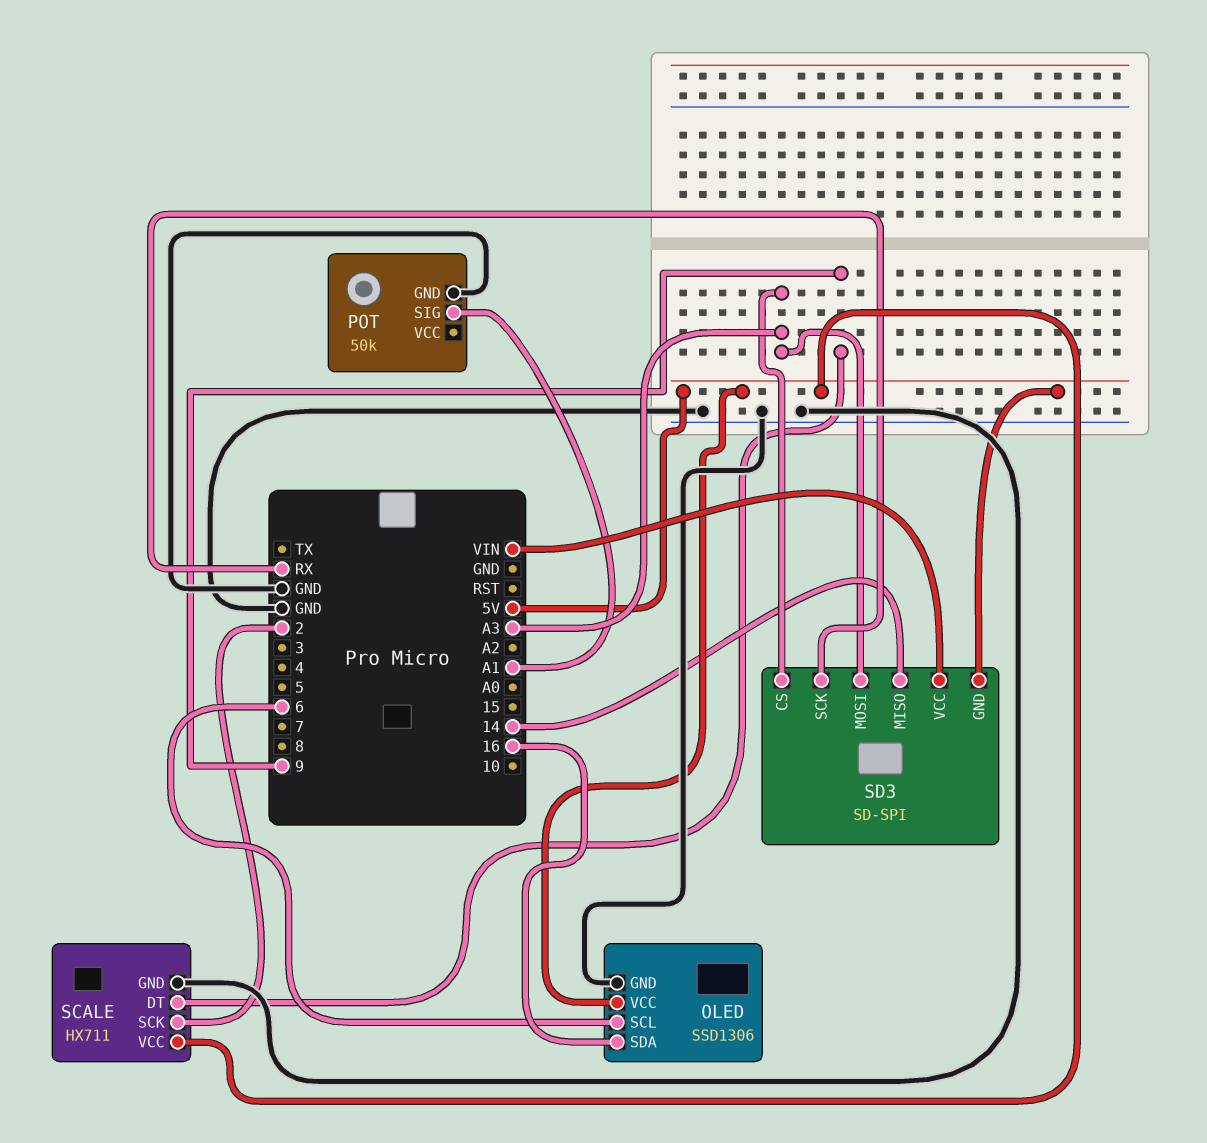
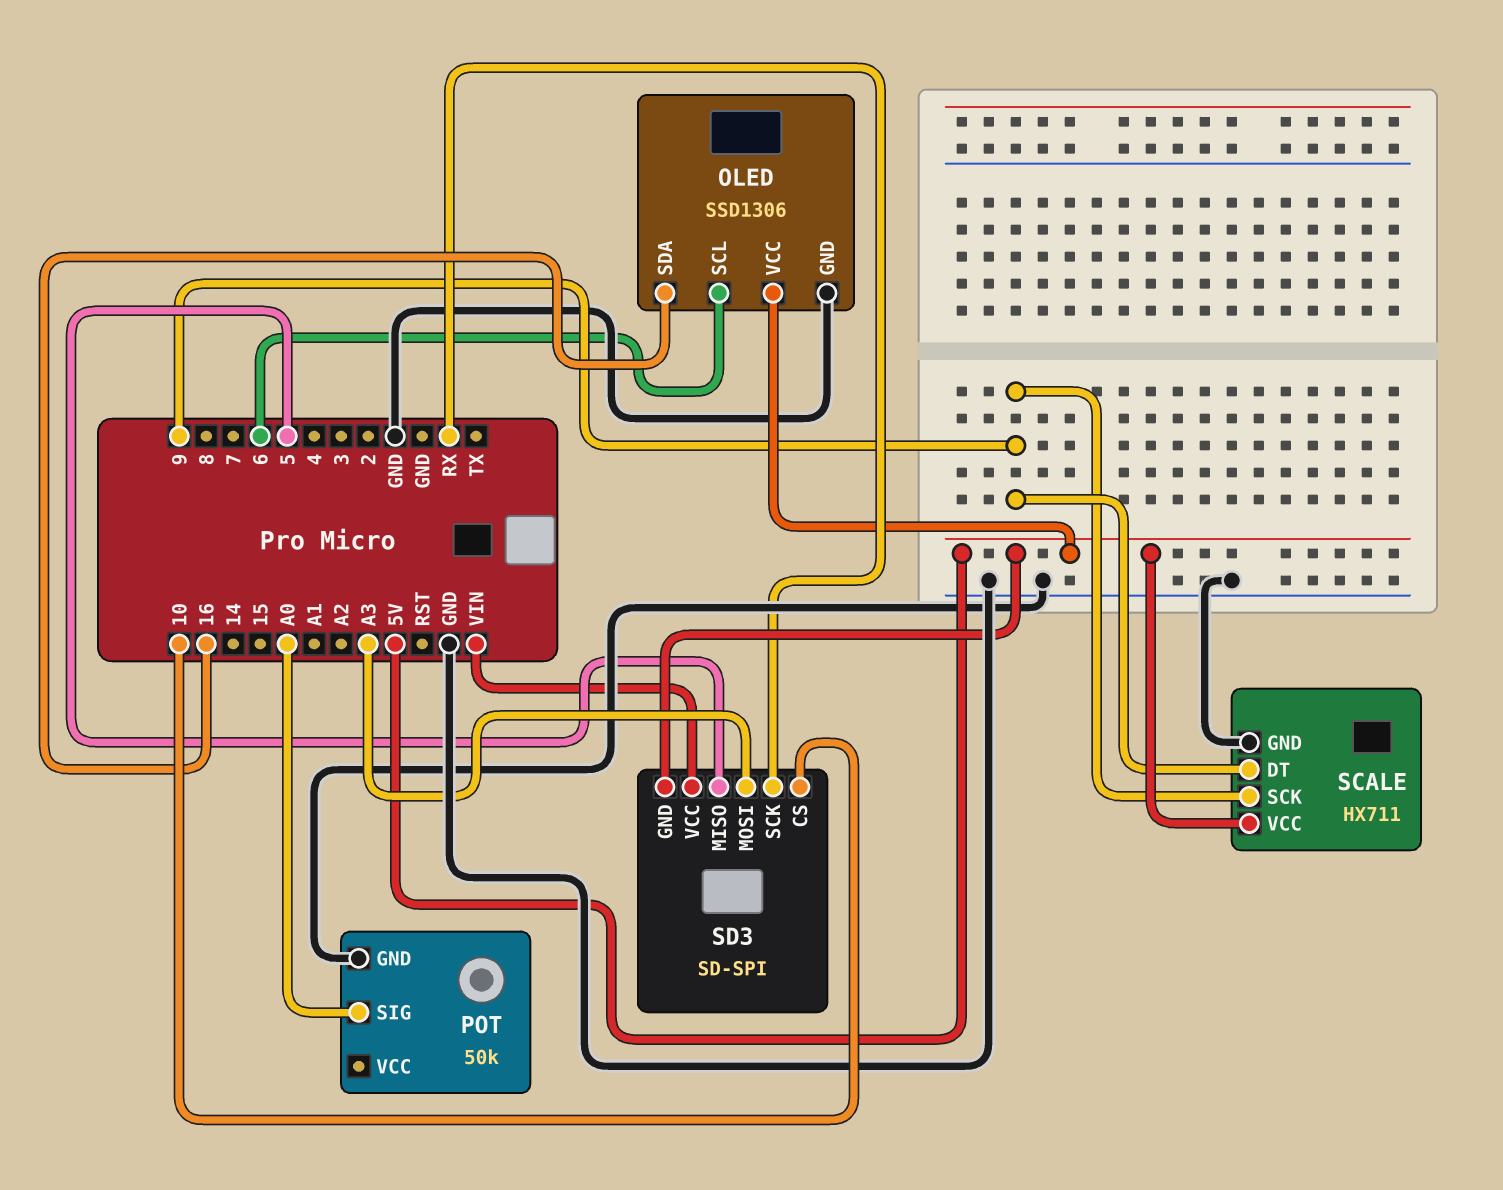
POT pin SIG: A1 -> A0
SCALE pin SCK: 2 -> 9
SD3 pin CS: A3 -> 10
SD3 pin MISO: 14 -> 5

